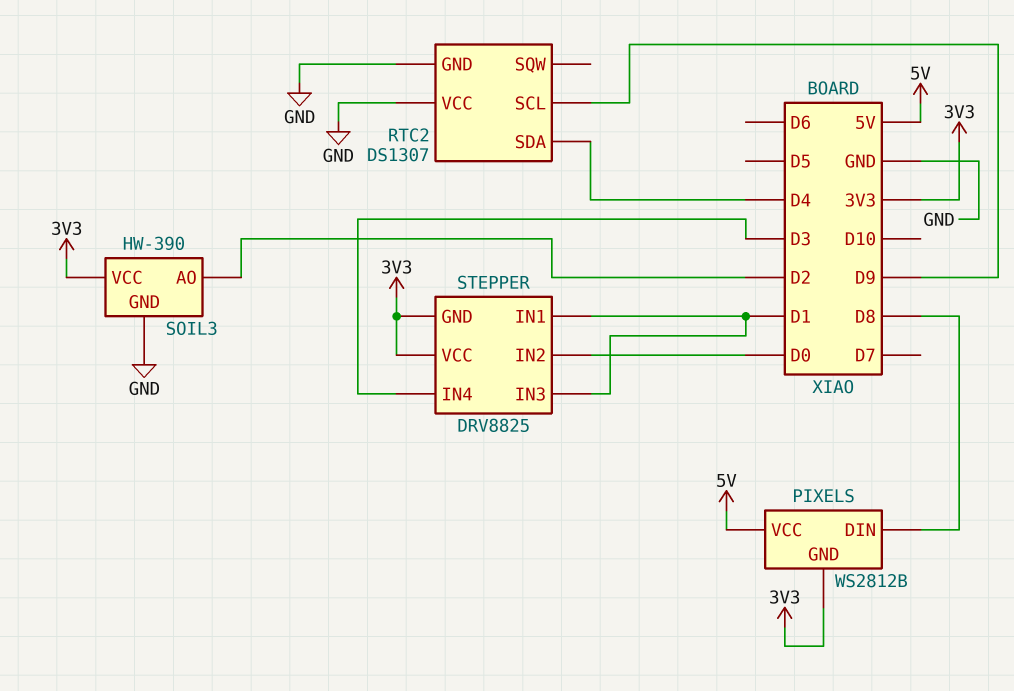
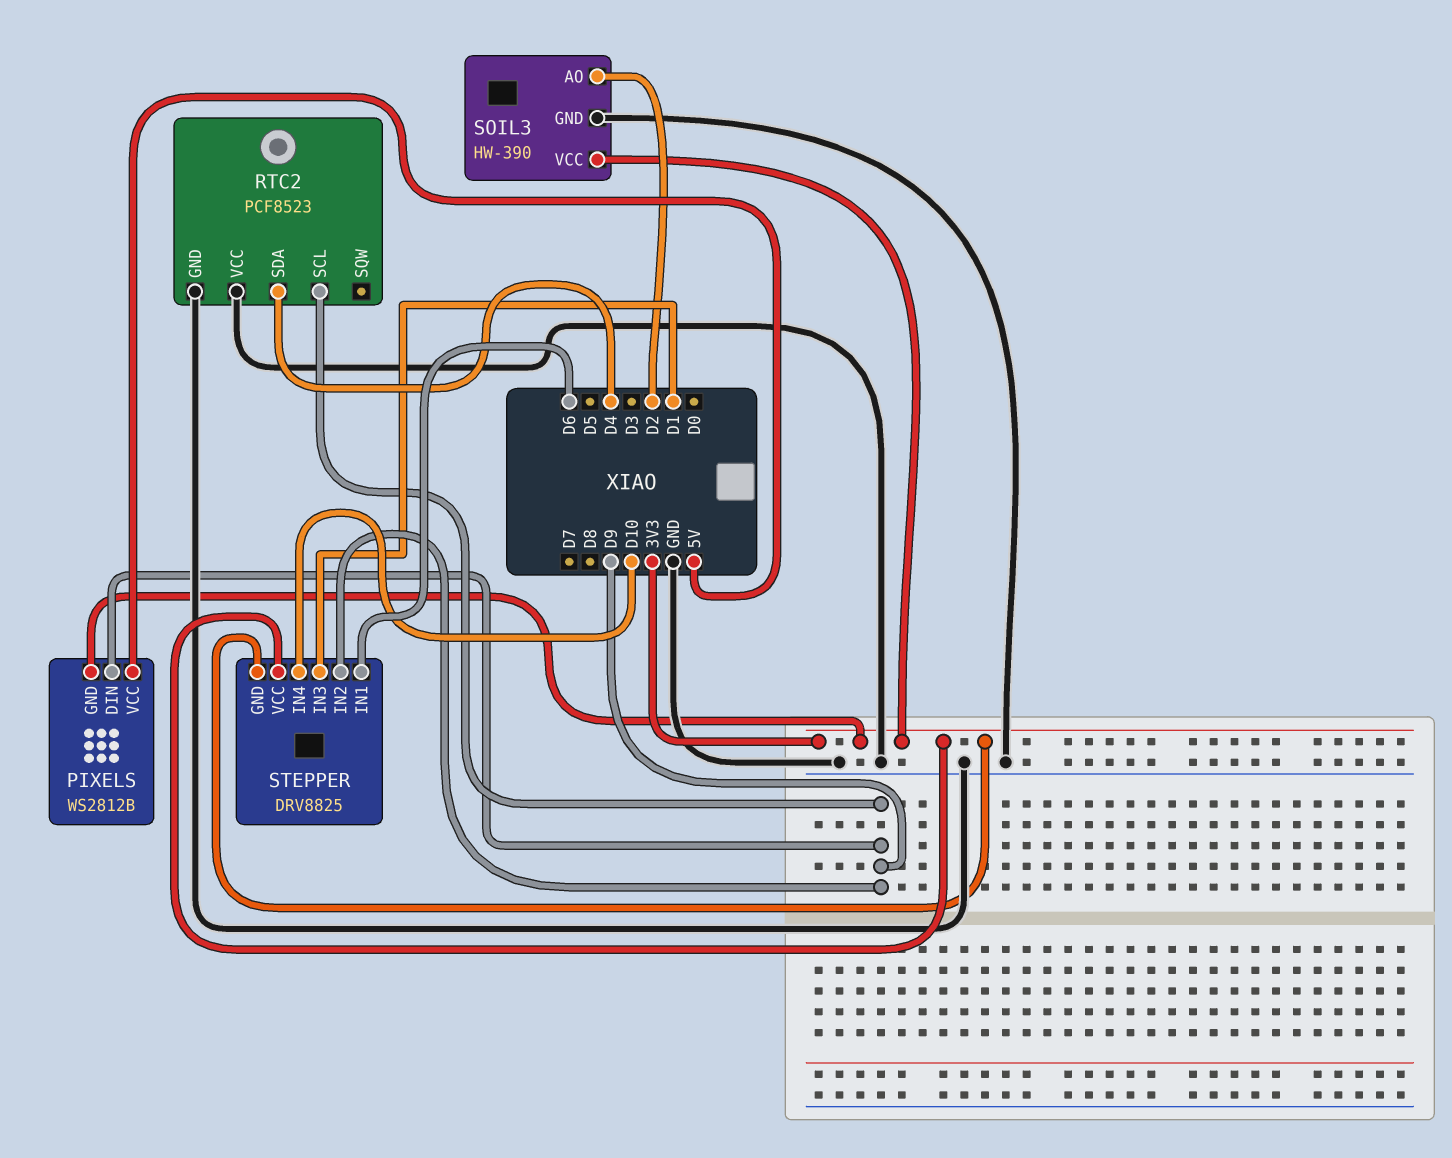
PIXELS pin DIN: D8 -> D9
RTC2: DS1307 -> PCF8523
STEPPER pin IN1: D1 -> D6
STEPPER pin IN2: D0 -> D9
STEPPER pin IN4: D3 -> D10

